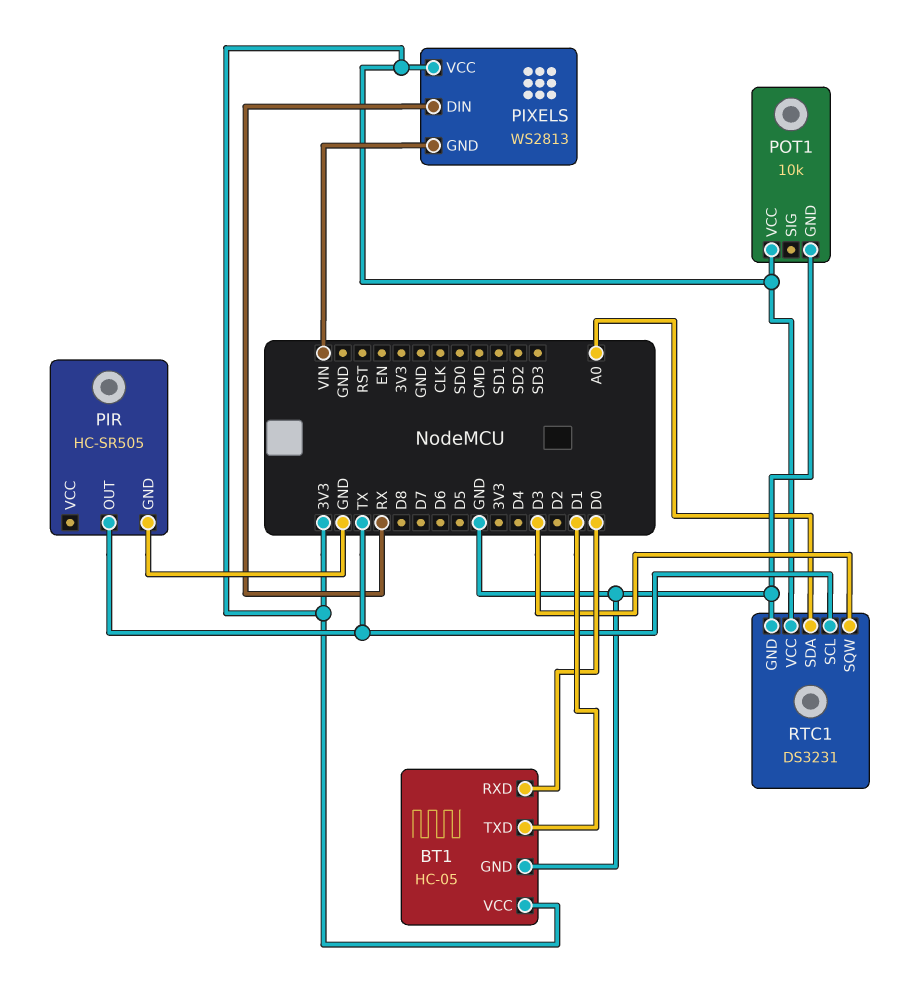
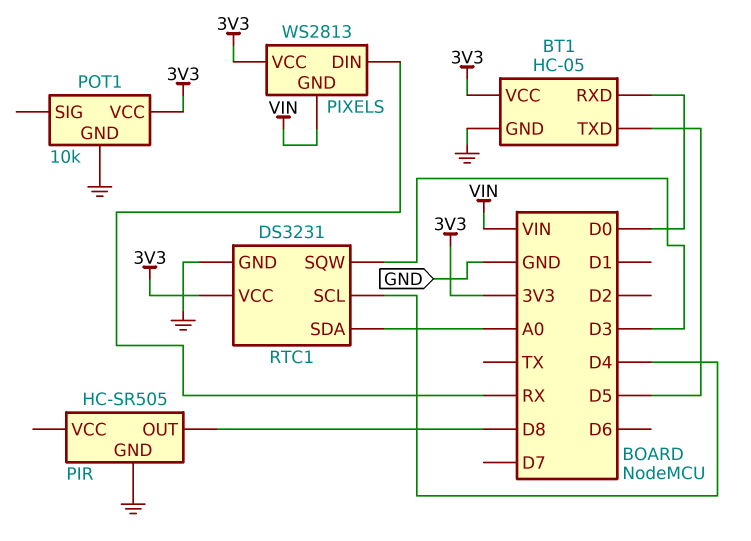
BT1 pin TXD: D1 -> D5
PIR pin OUT: TX -> D8
RTC1 pin SCL: TX -> D4

